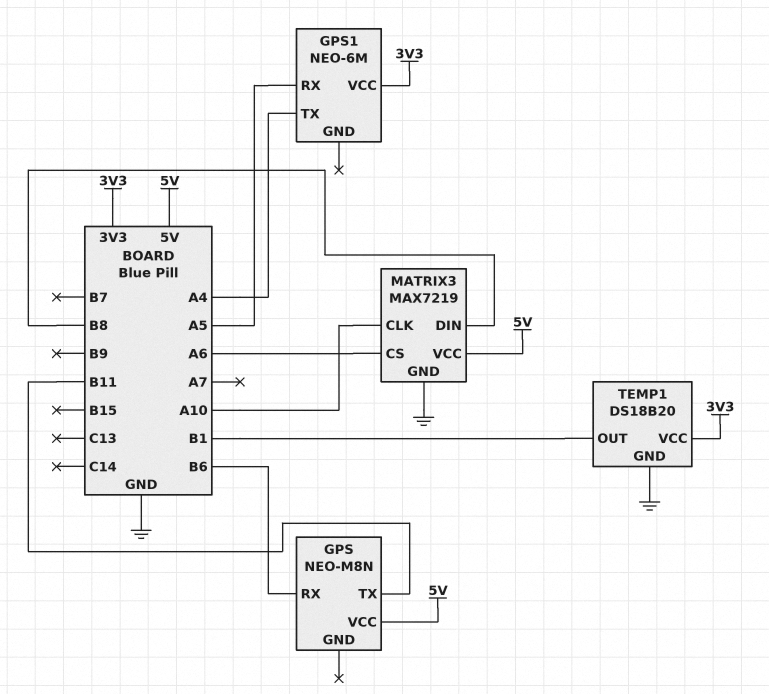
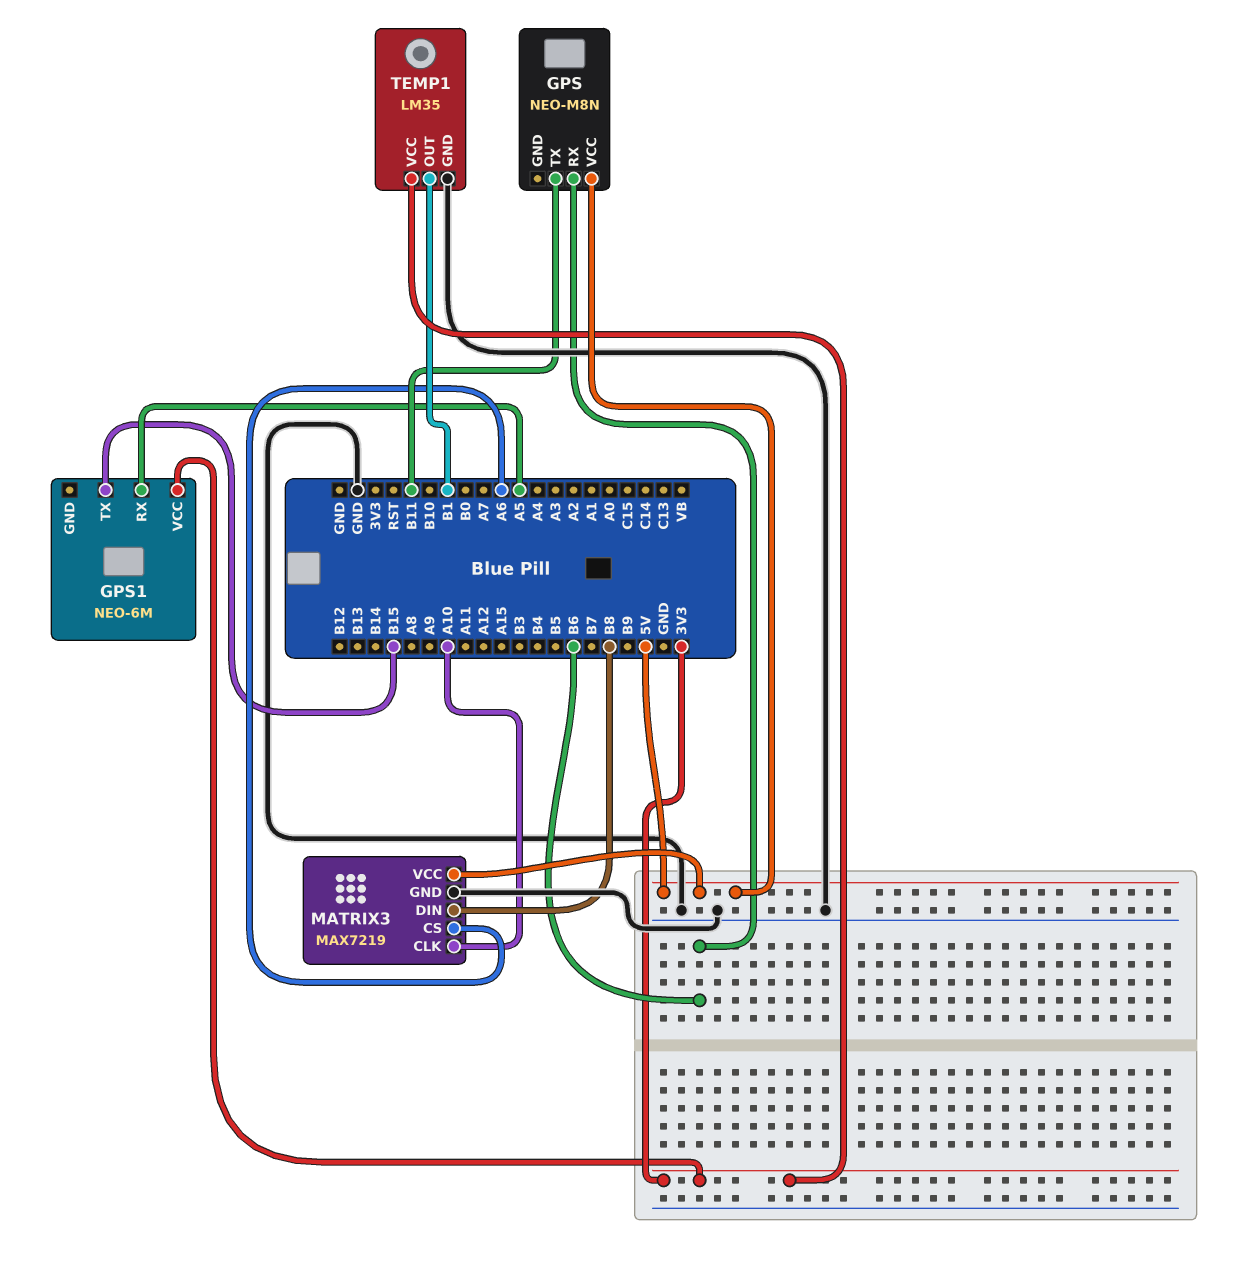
GPS1 pin TX: A4 -> B15
TEMP1: DS18B20 -> LM35

